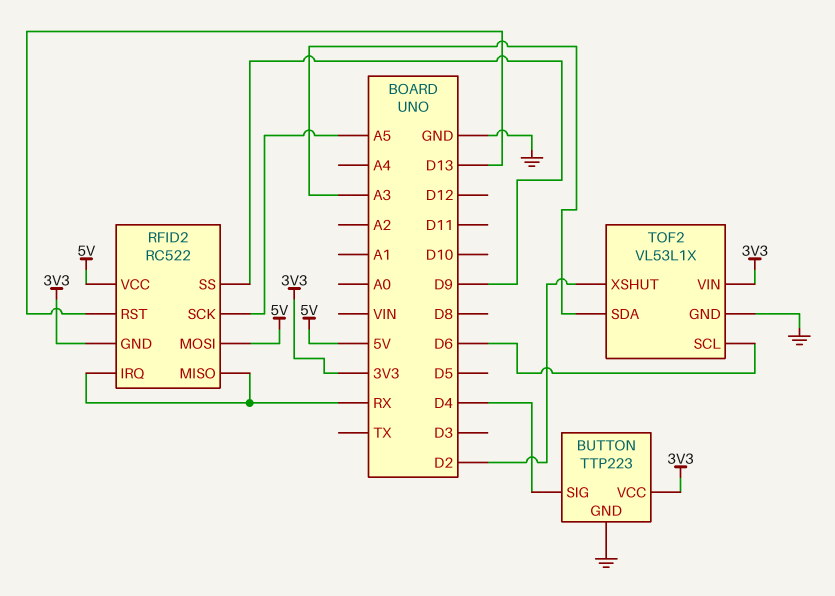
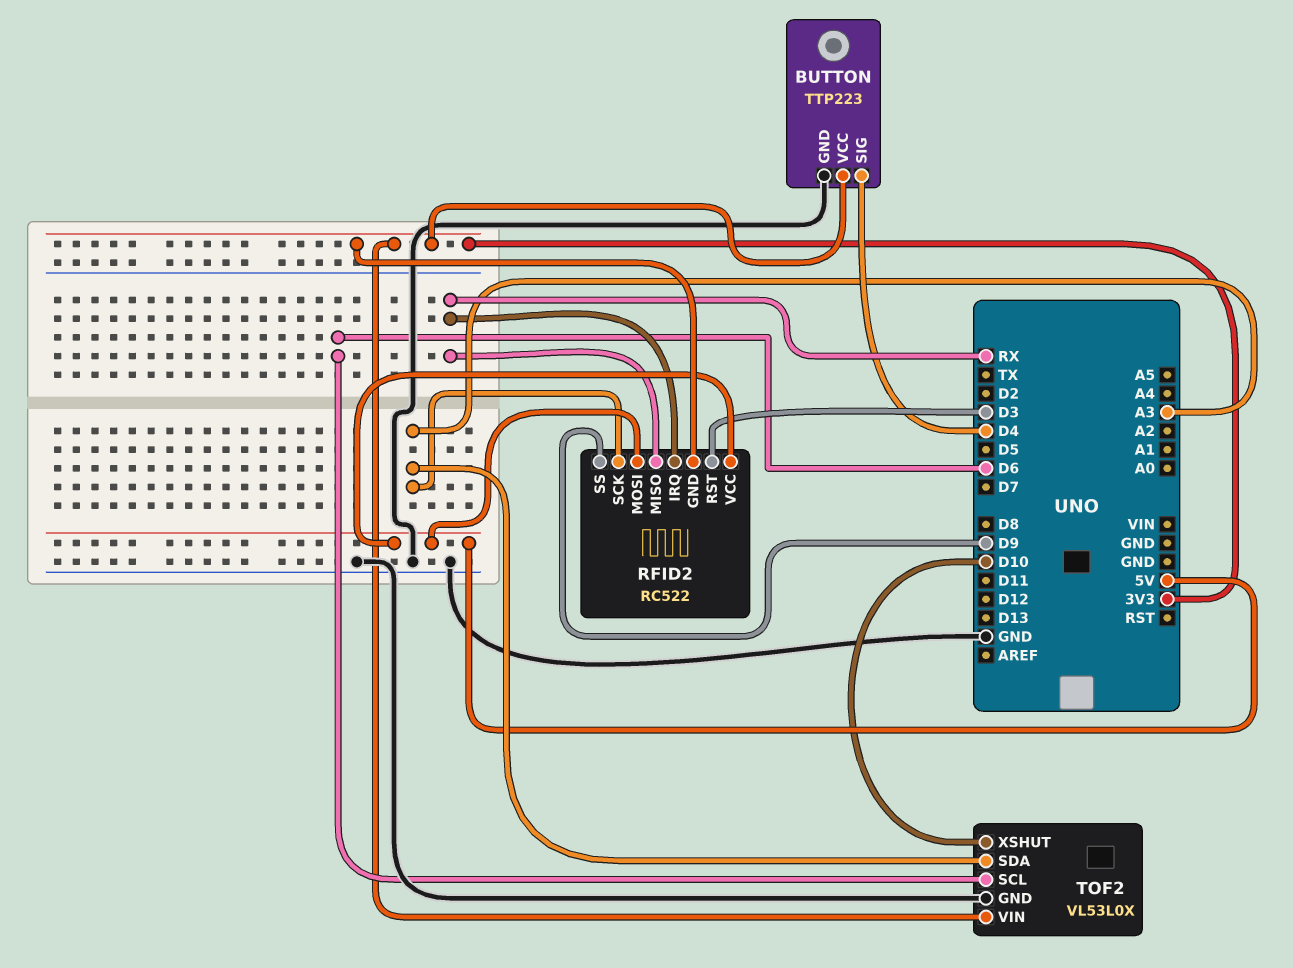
RFID2 pin RST: D13 -> D3
RFID2 pin SCK: A5 -> A3
TOF2: VL53L1X -> VL53L0X
TOF2 pin XSHUT: D2 -> D10

